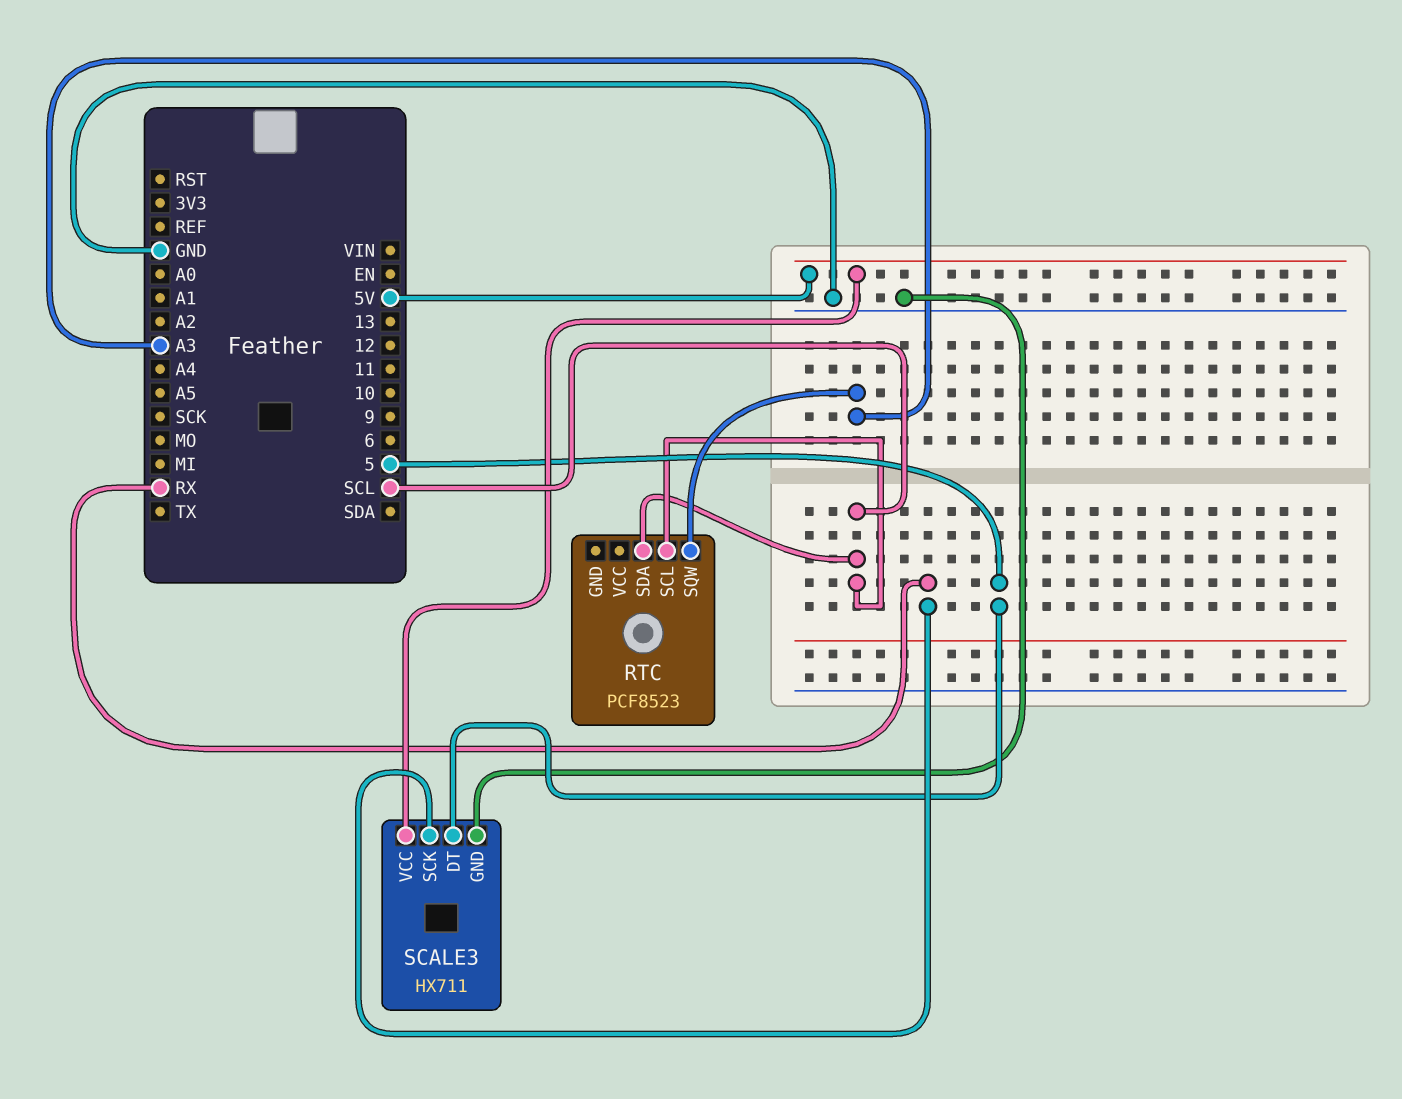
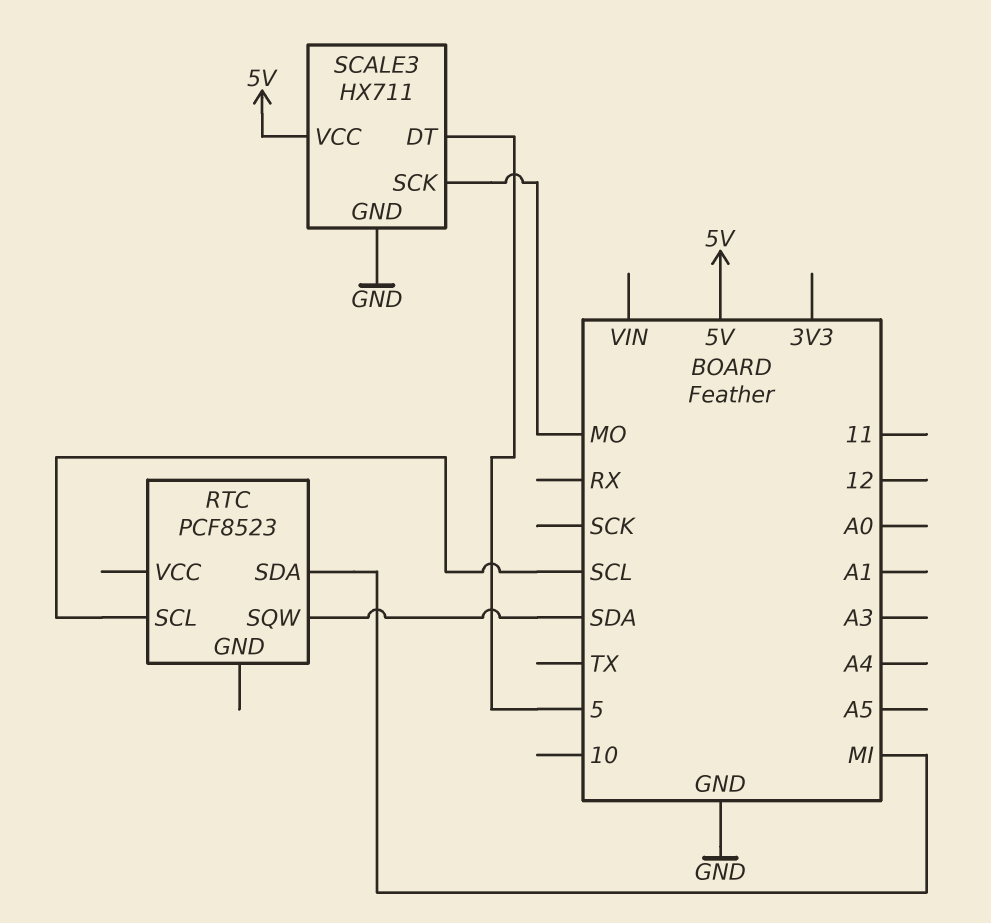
RTC pin SDA: SCL -> MI
RTC pin SQW: A3 -> SDA
SCALE3 pin SCK: RX -> MO

